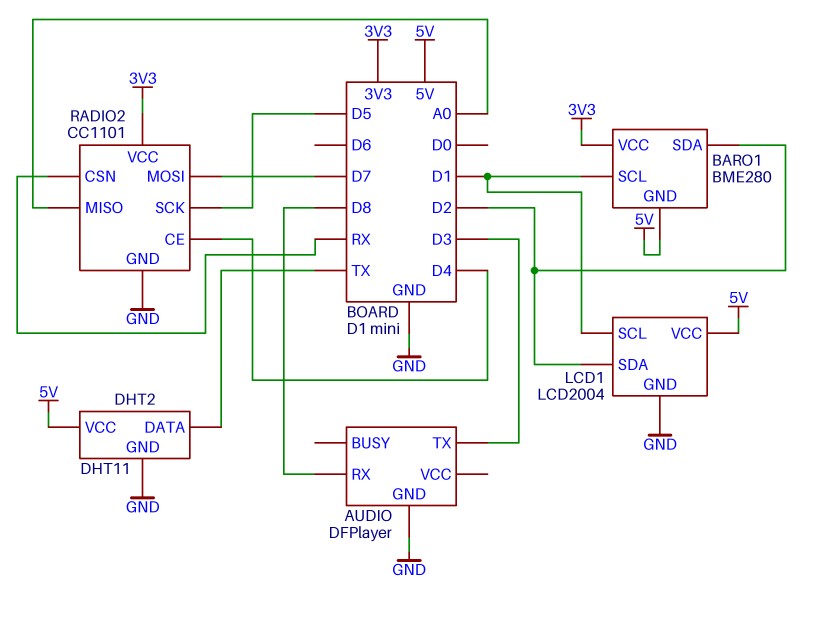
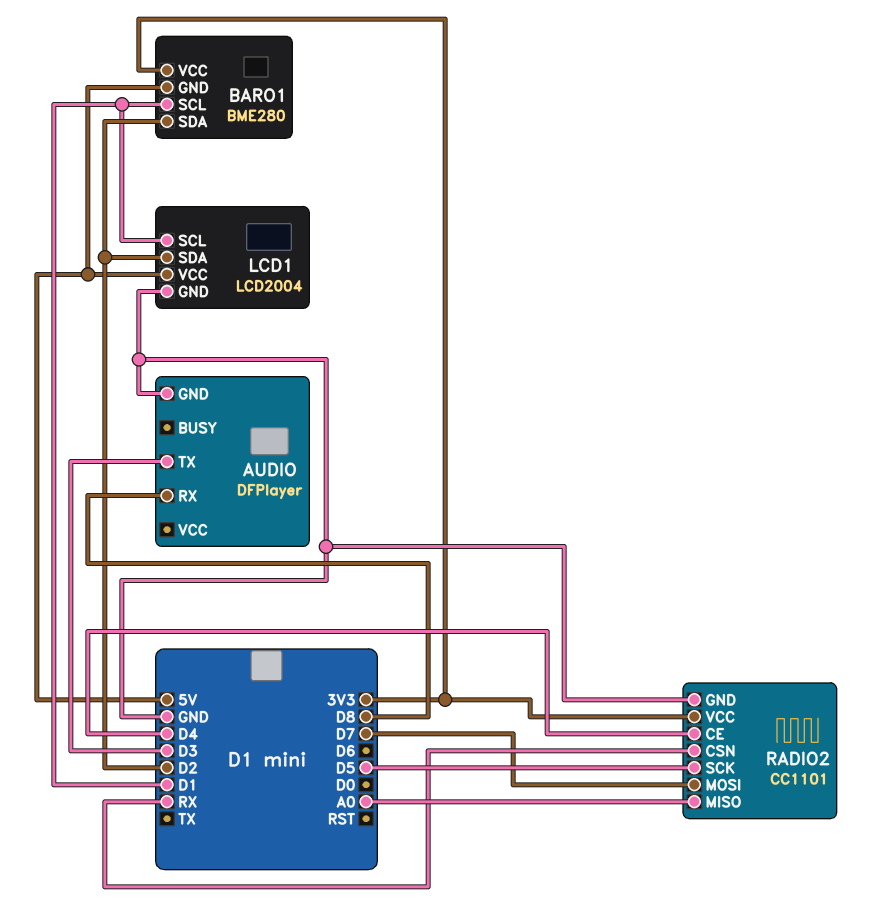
DHT2: DHT11 -> none
DHT2 pin DATA: TX -> none
DHT2 pin GND: GND -> none
DHT2 pin VCC: 5V -> none

